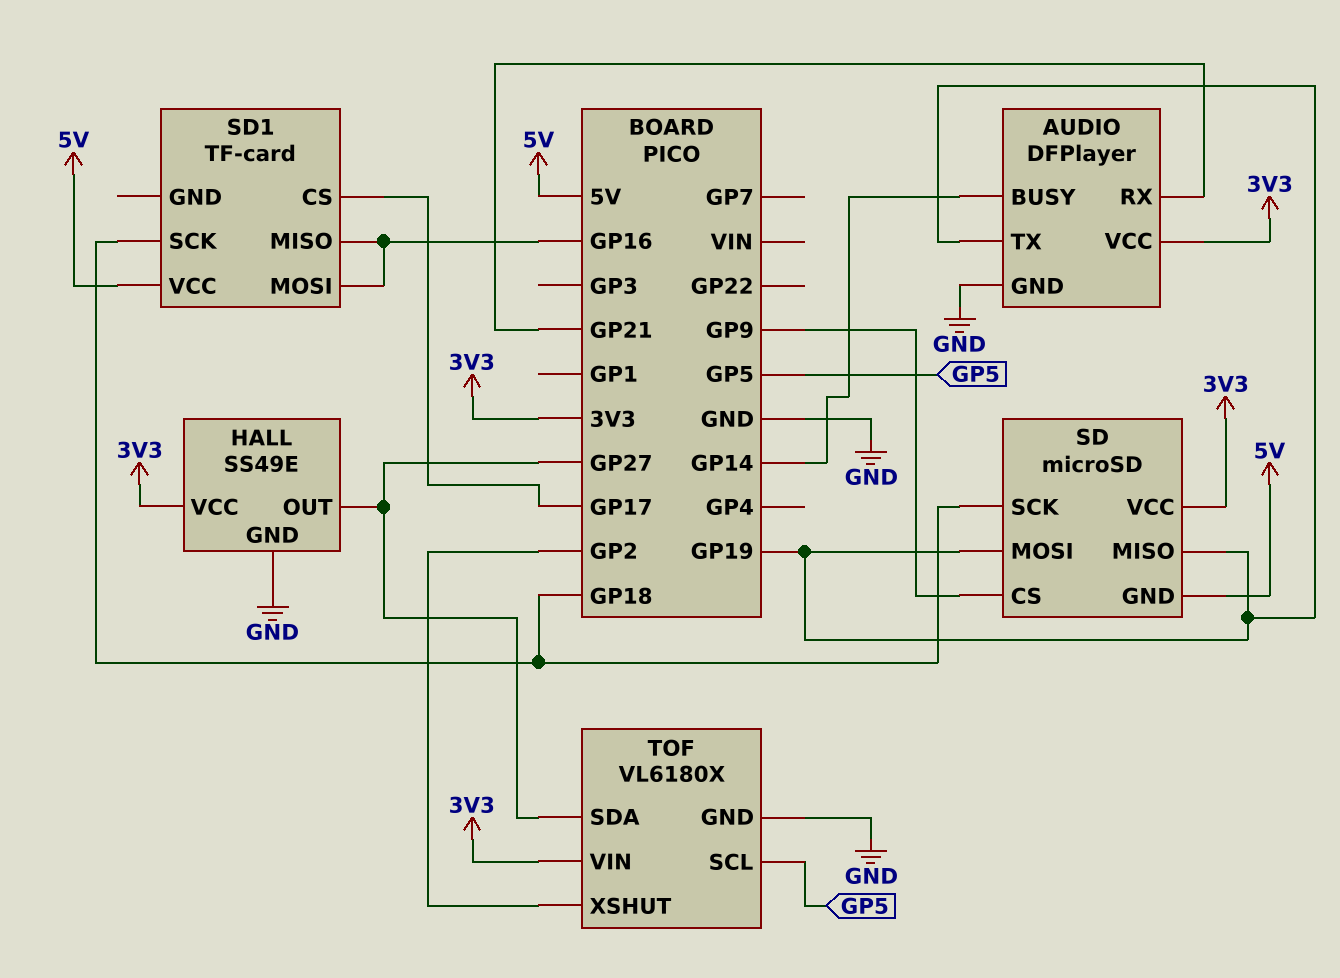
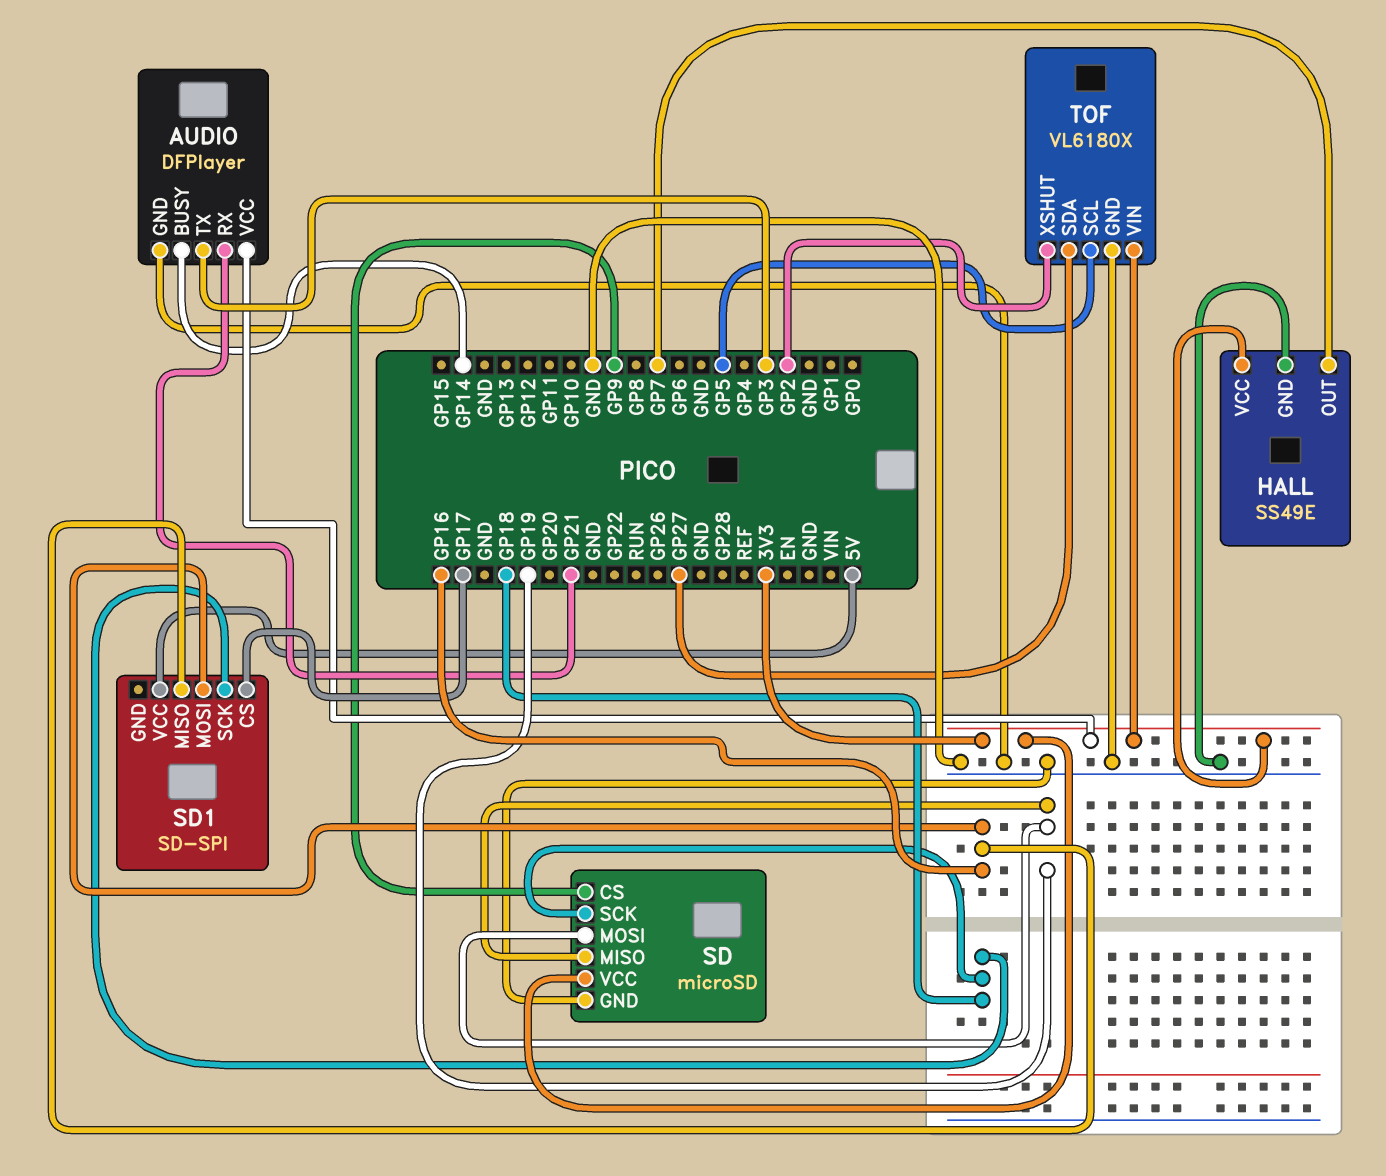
AUDIO pin TX: GP19 -> GP3
HALL pin OUT: GP27 -> GP7
SD pin GND: 5V -> GND
SD1: TF-card -> SD-SPI

